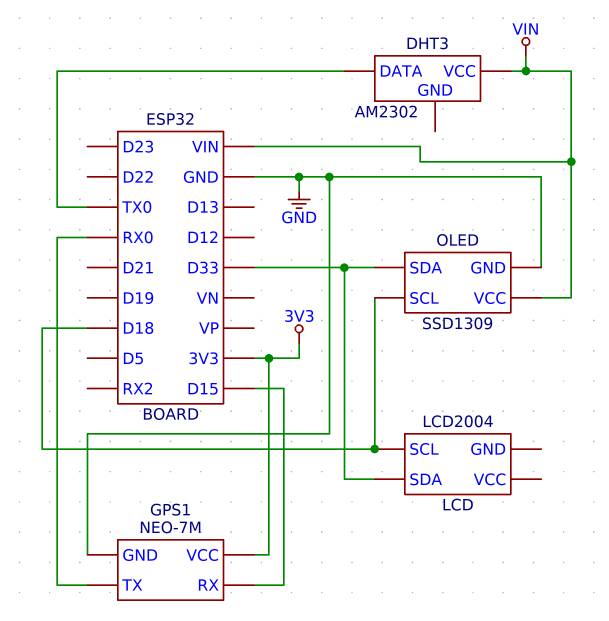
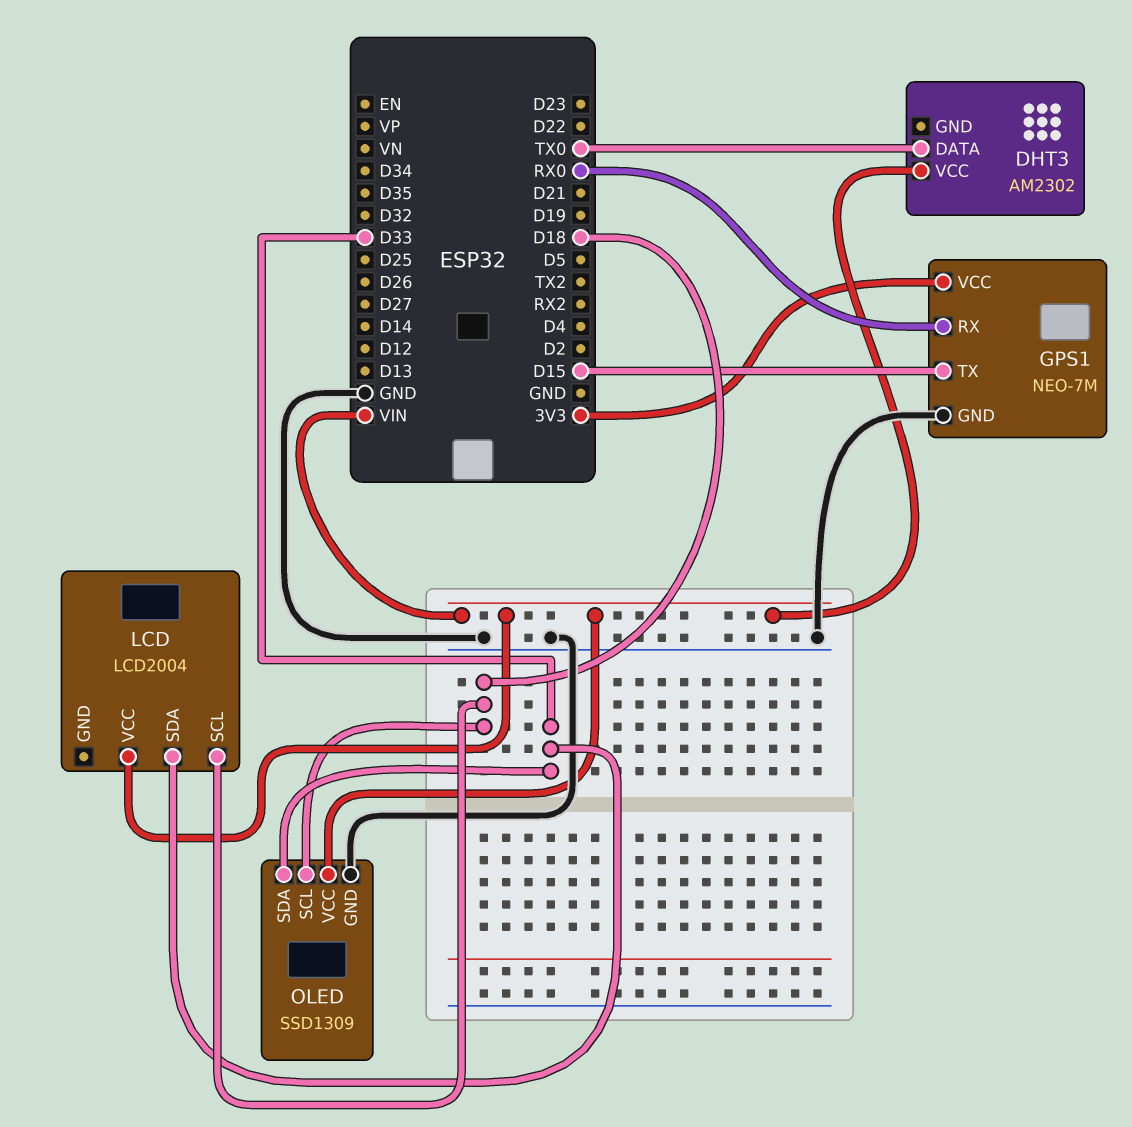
GPS1 pin RX: D15 -> RX0
GPS1 pin TX: RX0 -> D15
LCD pin VCC: none -> VIN

